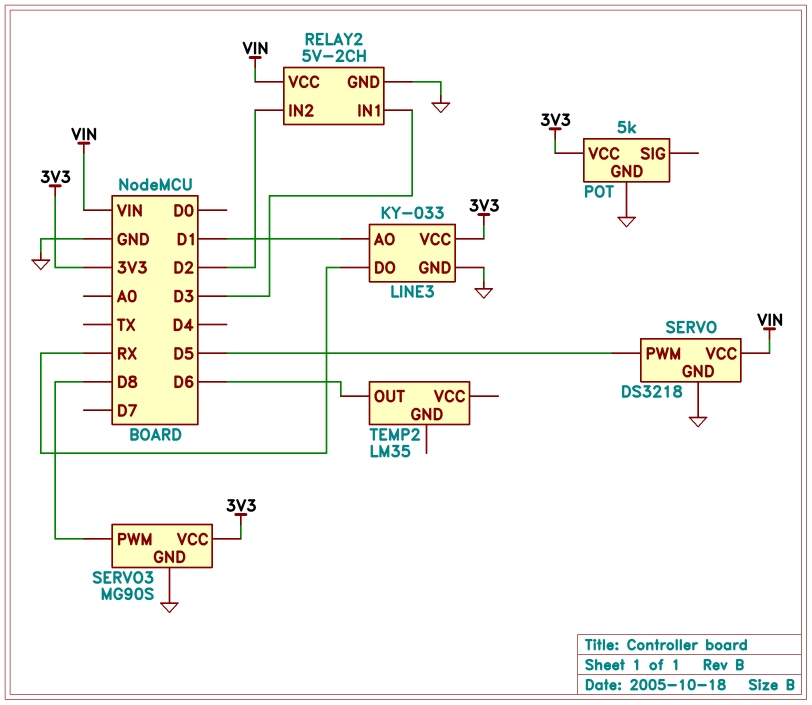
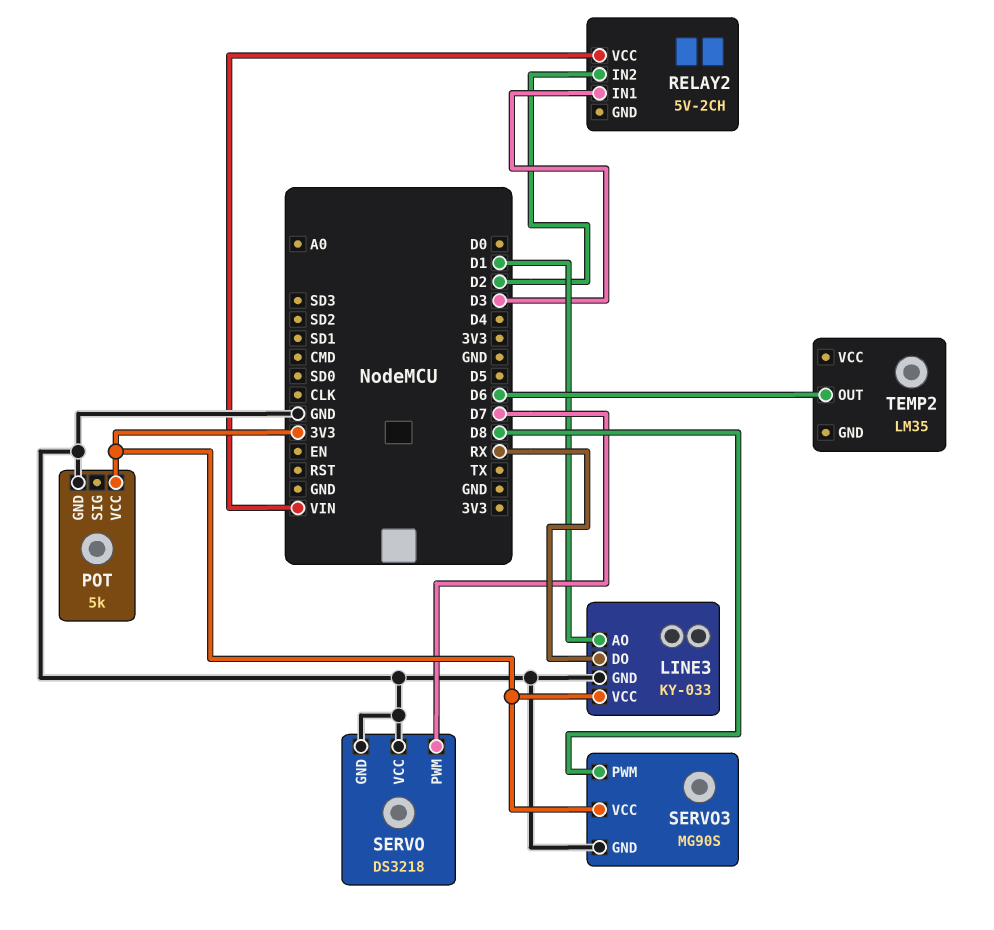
RELAY2 pin GND: GND -> none
SERVO pin PWM: D5 -> D7
SERVO pin VCC: VIN -> GND

